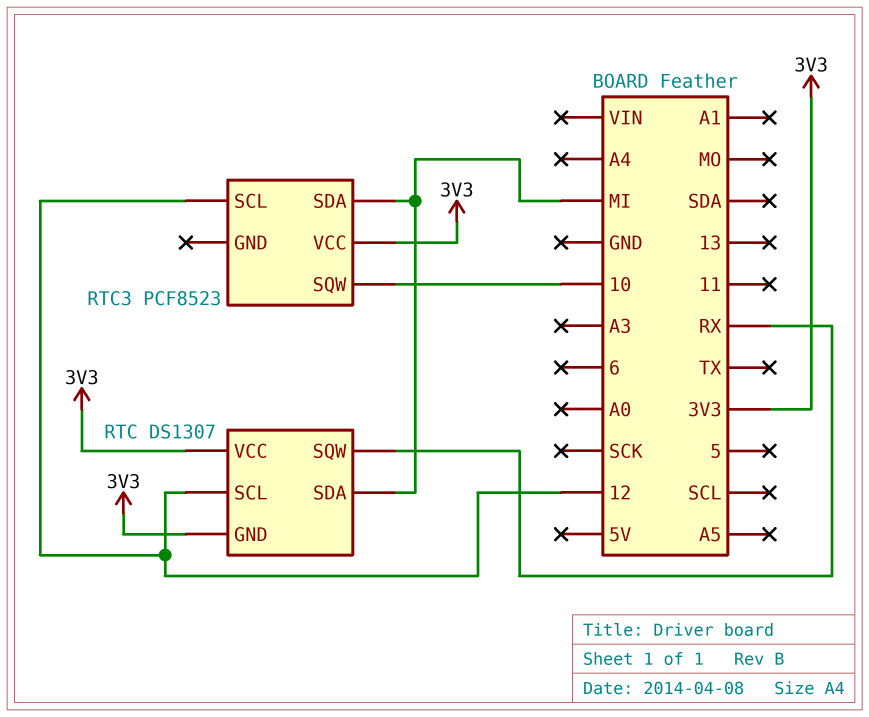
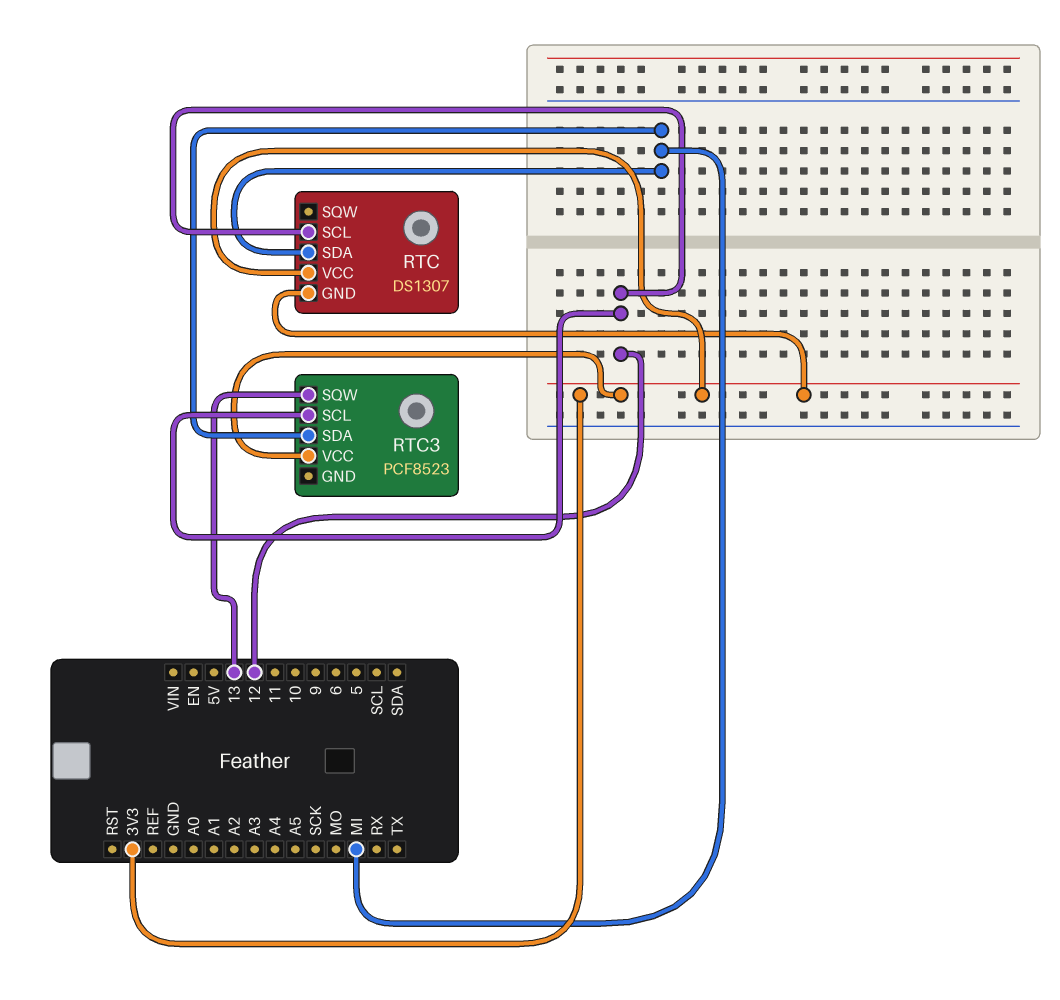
RTC pin SQW: RX -> none
RTC3 pin SQW: 10 -> 13

